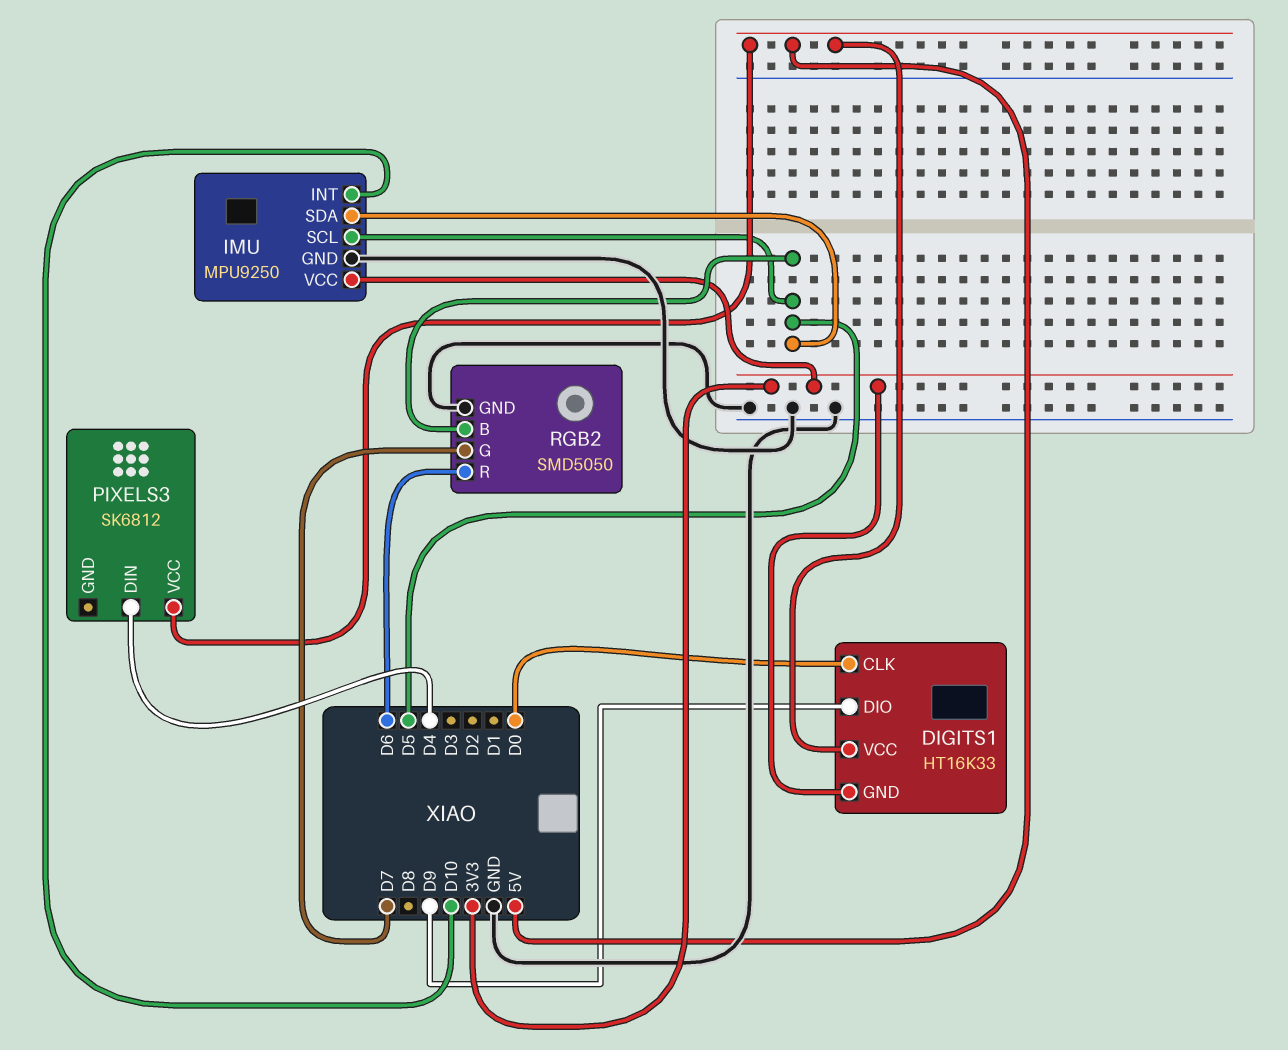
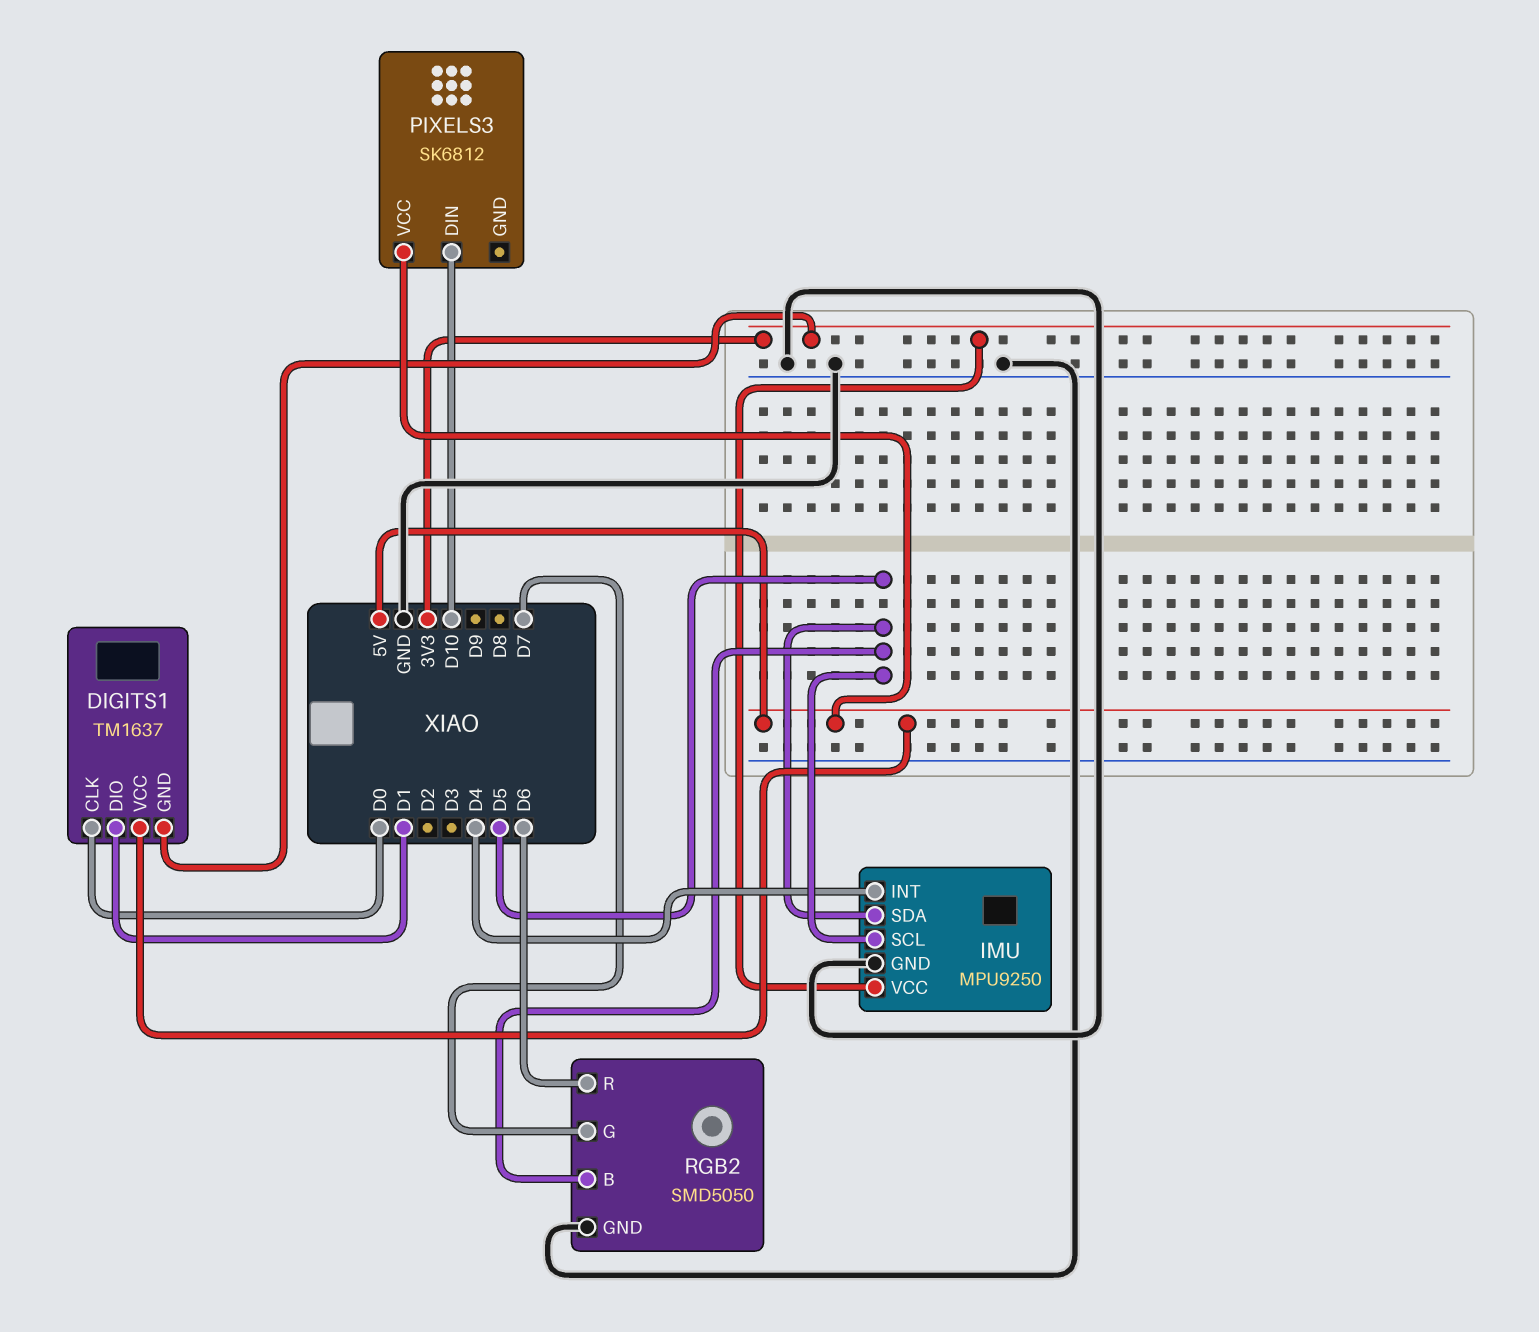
DIGITS1: HT16K33 -> TM1637
DIGITS1 pin DIO: D9 -> D1
IMU pin INT: D10 -> D4
PIXELS3 pin DIN: D4 -> D10

